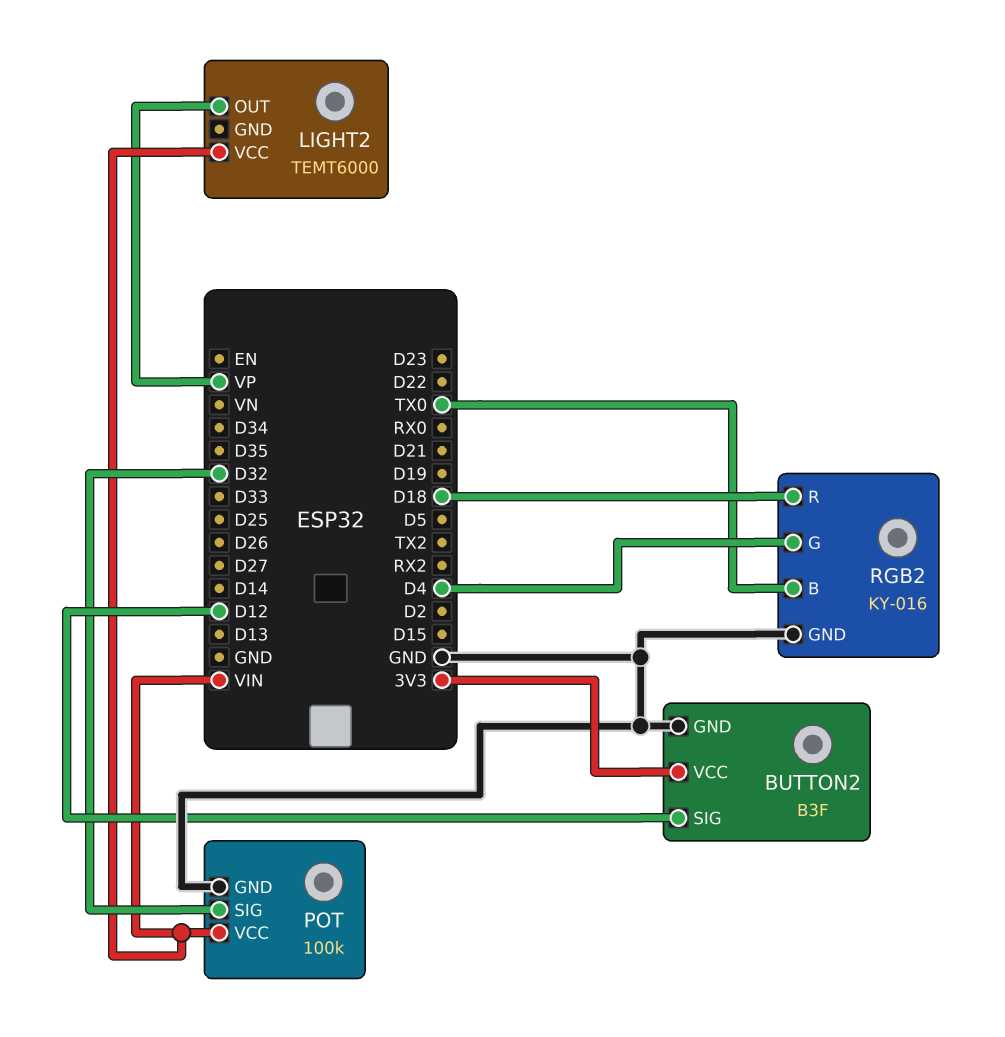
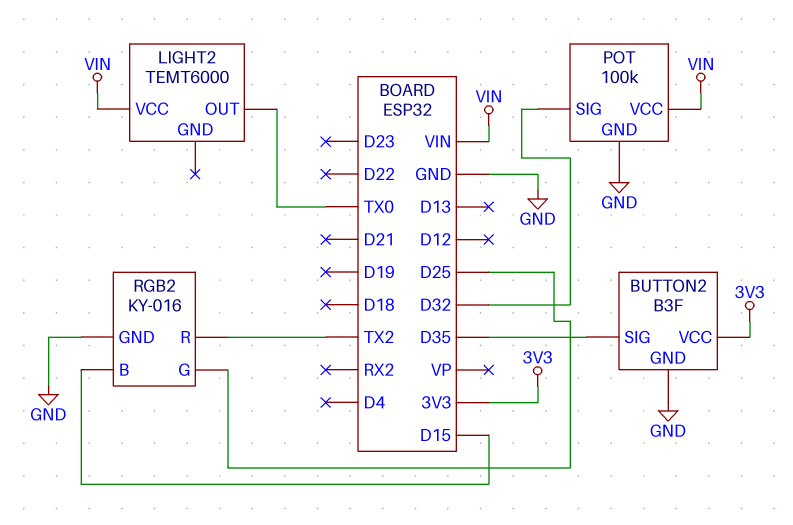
BUTTON2 pin SIG: D12 -> D35
LIGHT2 pin OUT: VP -> TX0
RGB2 pin B: TX0 -> D15
RGB2 pin G: D4 -> D25
RGB2 pin R: D18 -> TX2

